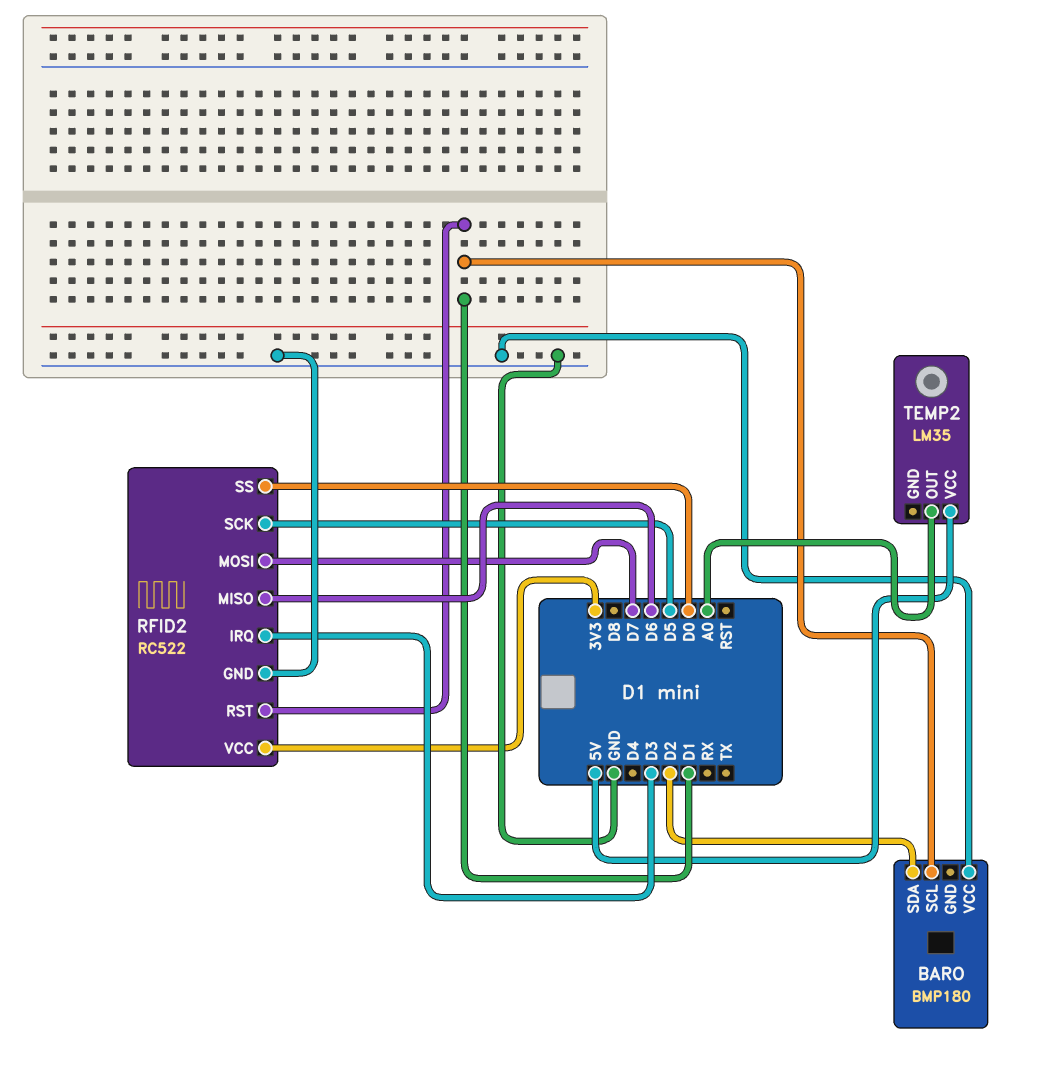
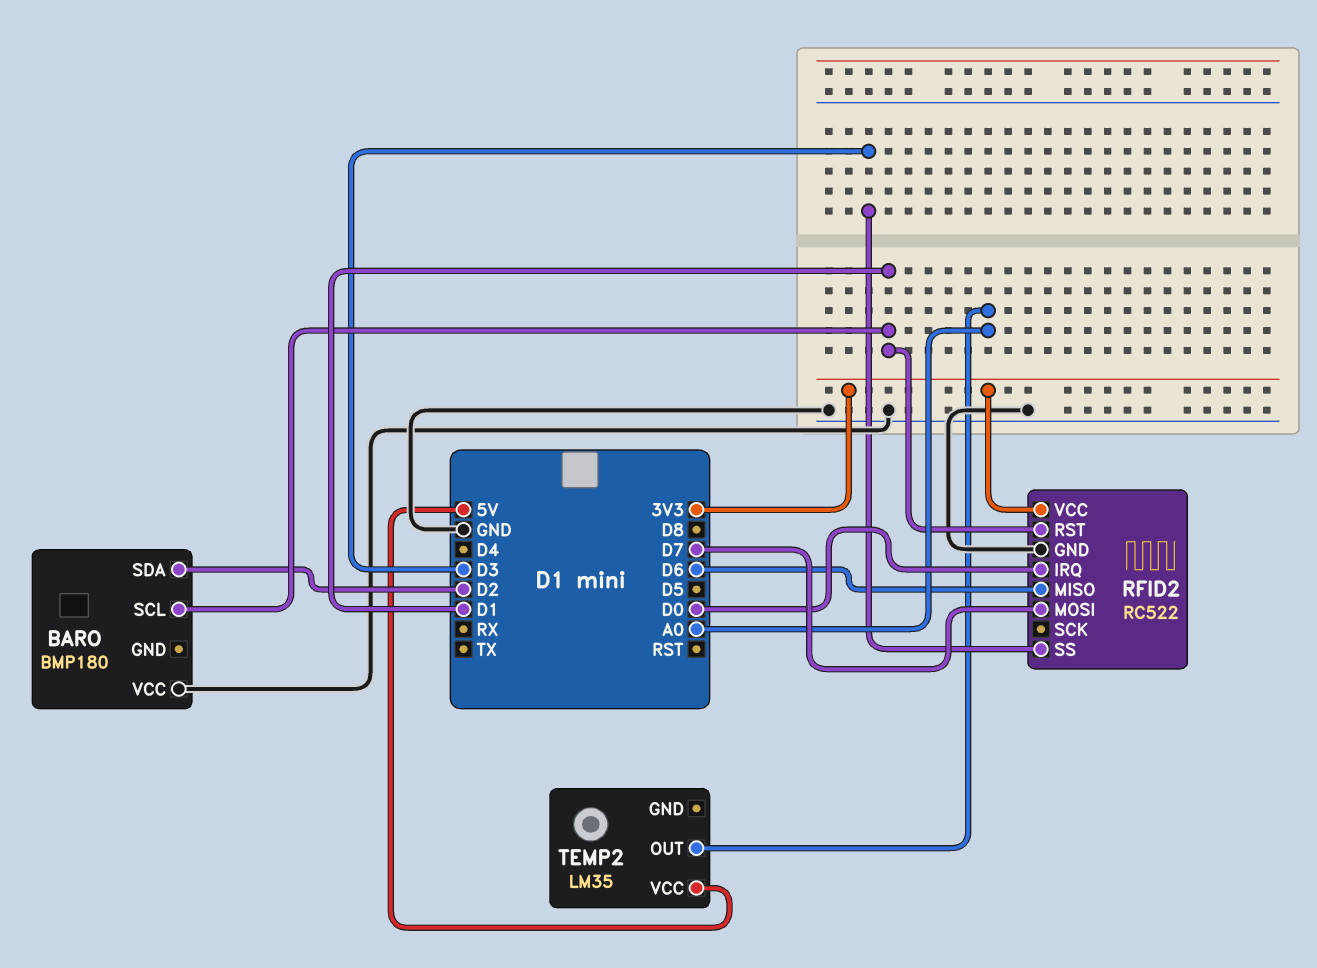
RFID2 pin IRQ: D3 -> D0
RFID2 pin SCK: D5 -> none
RFID2 pin SS: D0 -> D3

